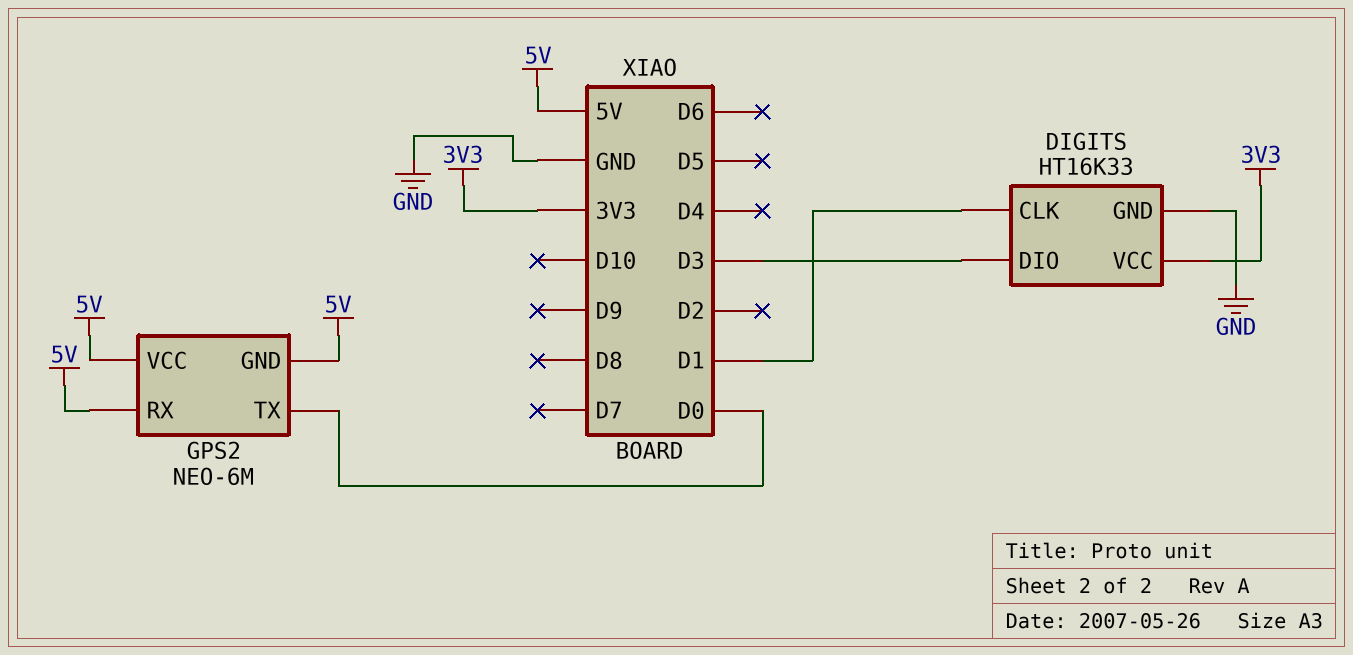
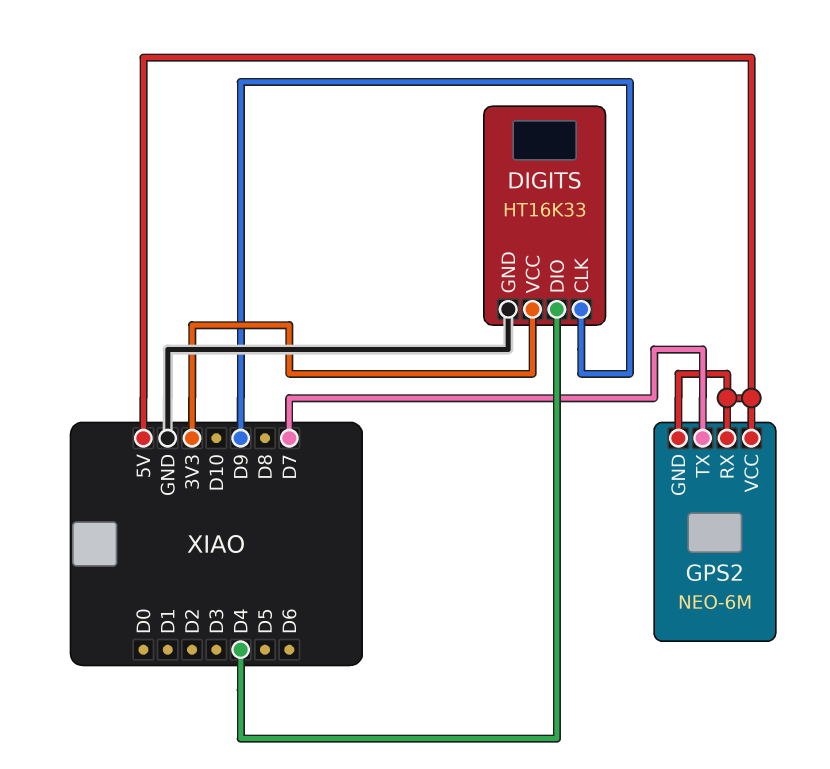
DIGITS pin CLK: D1 -> D9
DIGITS pin DIO: D3 -> D4
GPS2 pin TX: D0 -> D7

